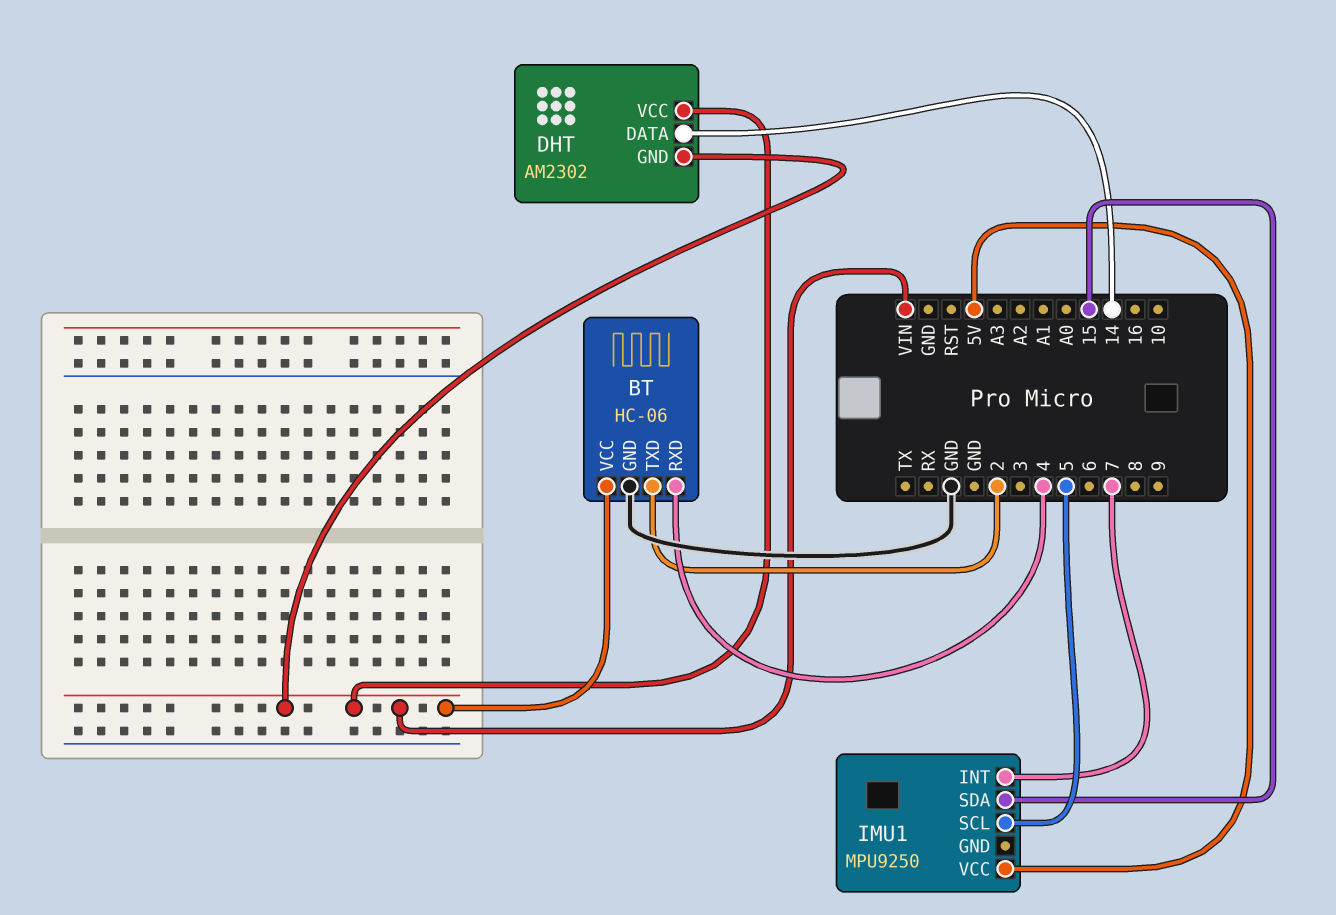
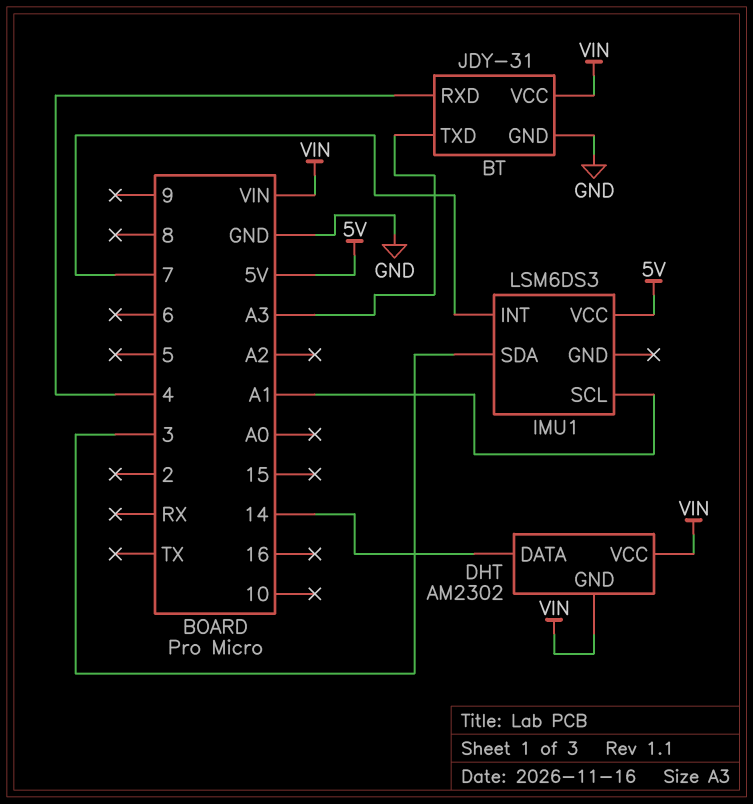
BT: HC-06 -> JDY-31
BT pin TXD: 2 -> A3
IMU1: MPU9250 -> LSM6DS3
IMU1 pin SCL: 5 -> A1
IMU1 pin SDA: 15 -> 3

